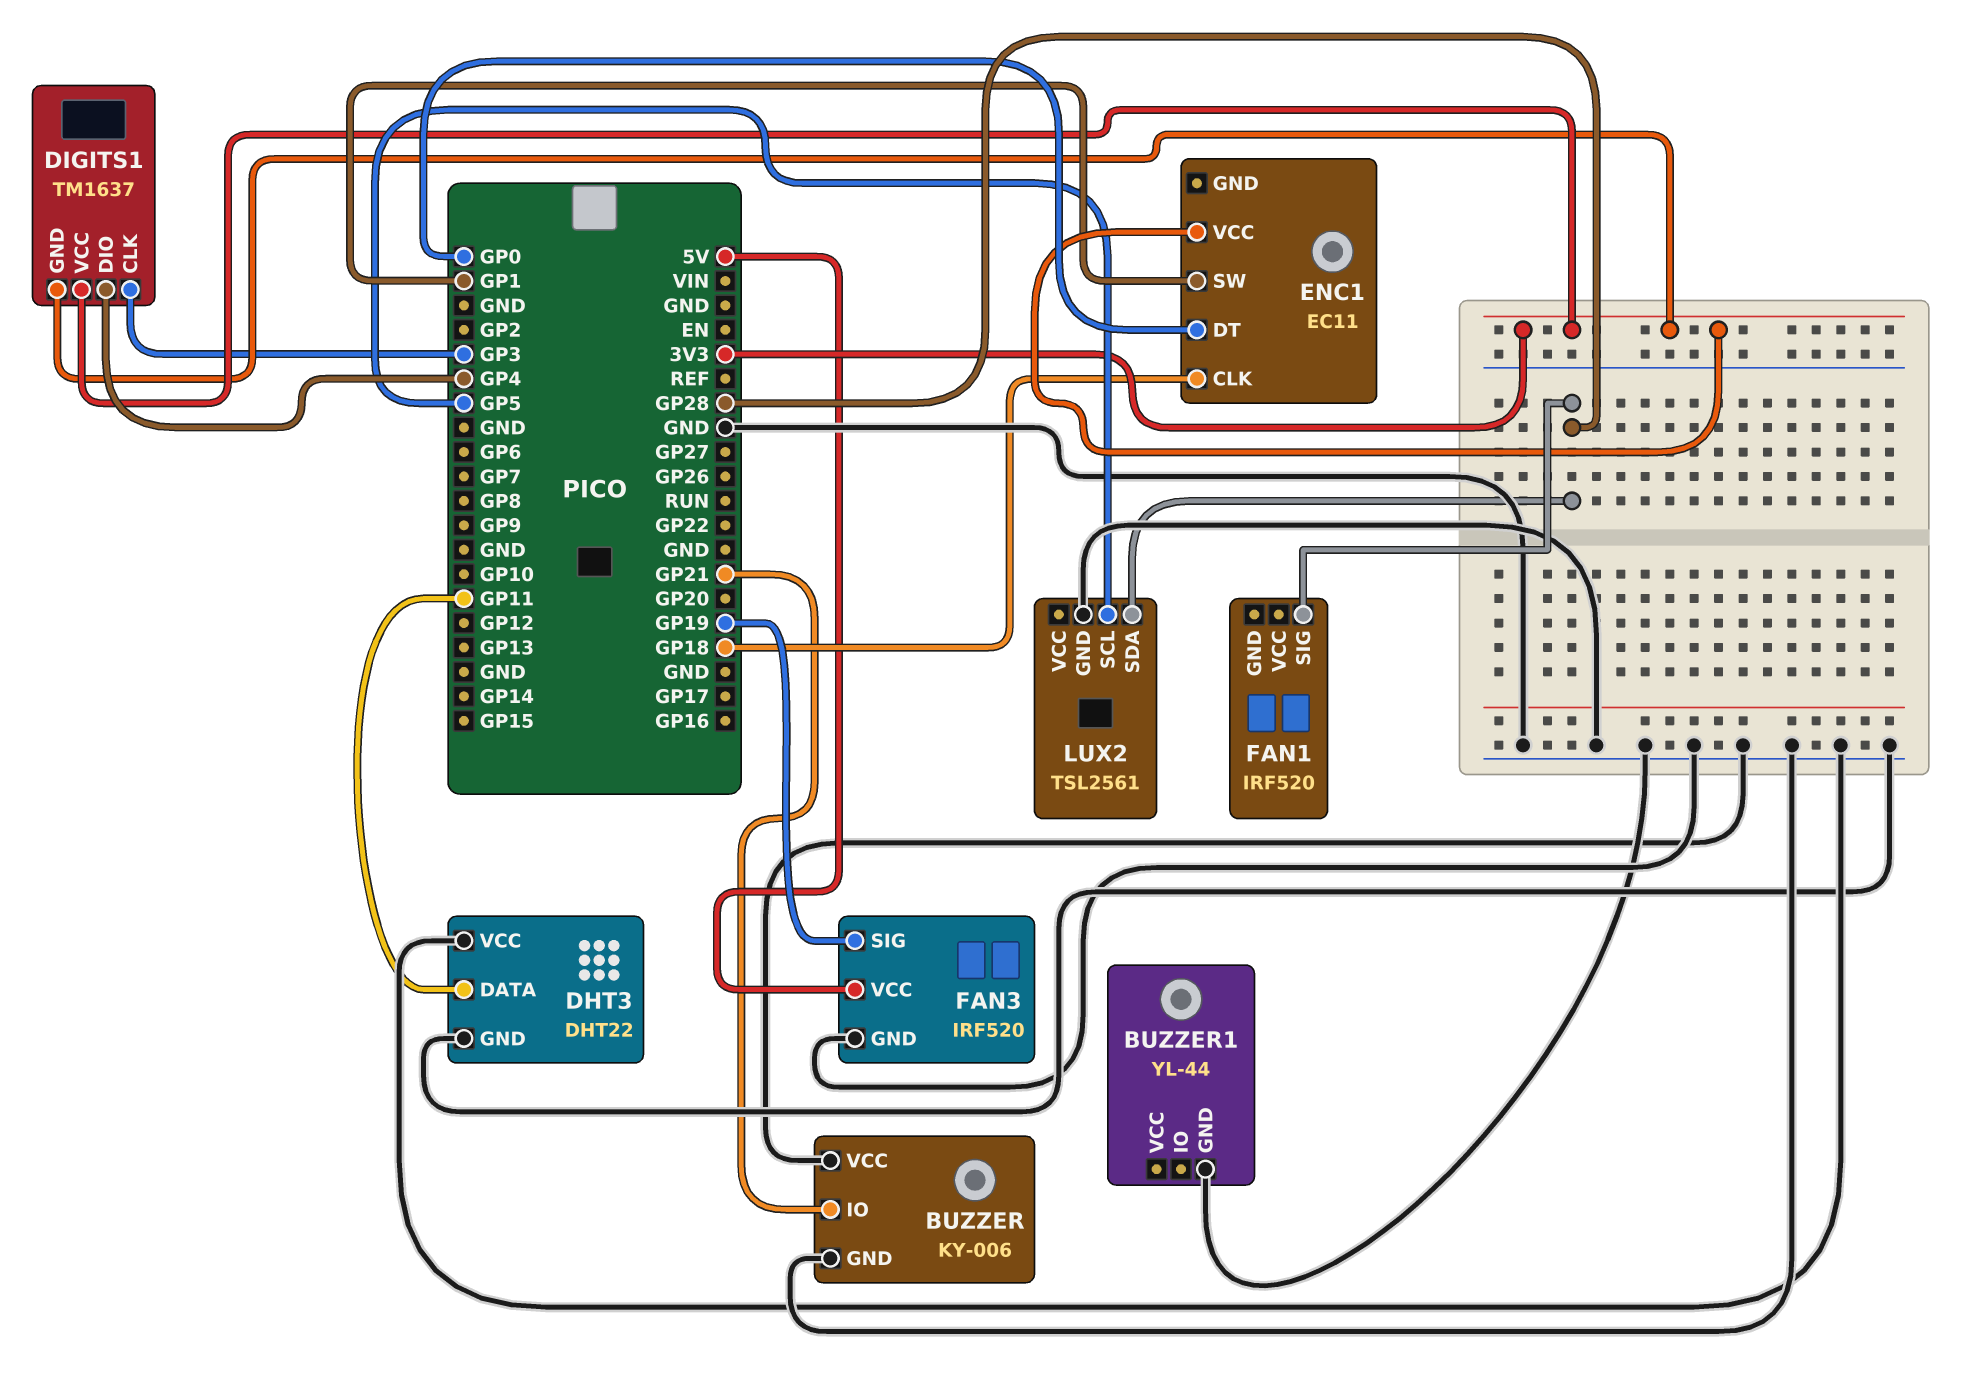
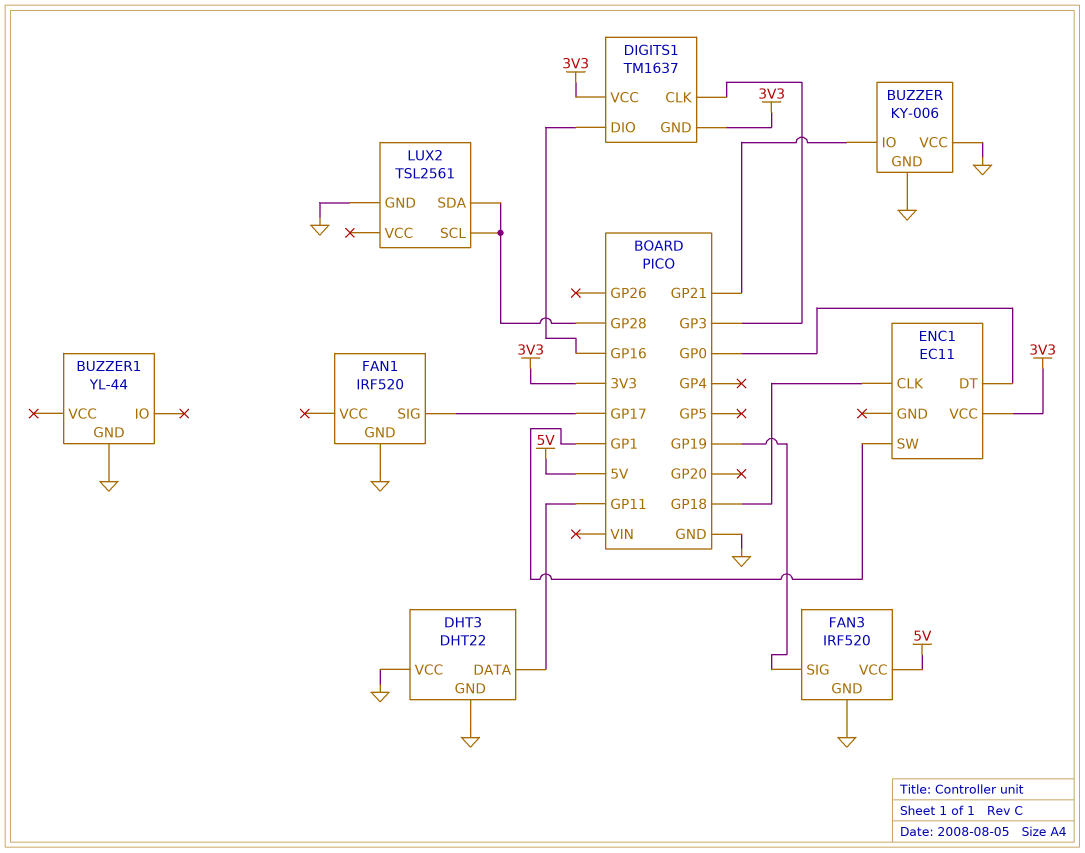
DIGITS1 pin DIO: GP4 -> GP16
FAN1 pin GND: none -> GND
FAN1 pin SIG: GP28 -> GP17
LUX2 pin SCL: GP5 -> GP28

